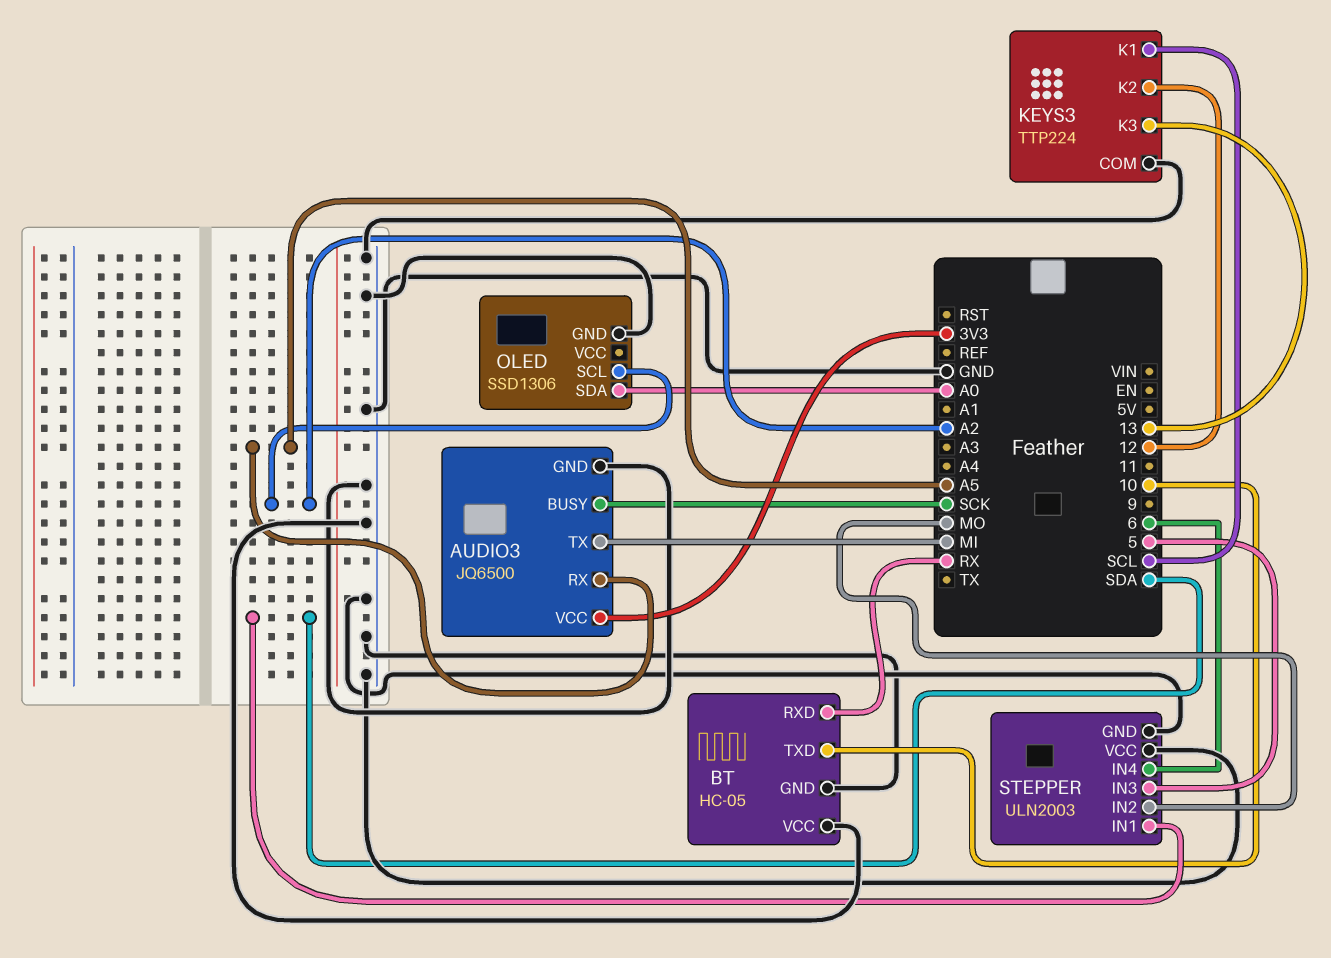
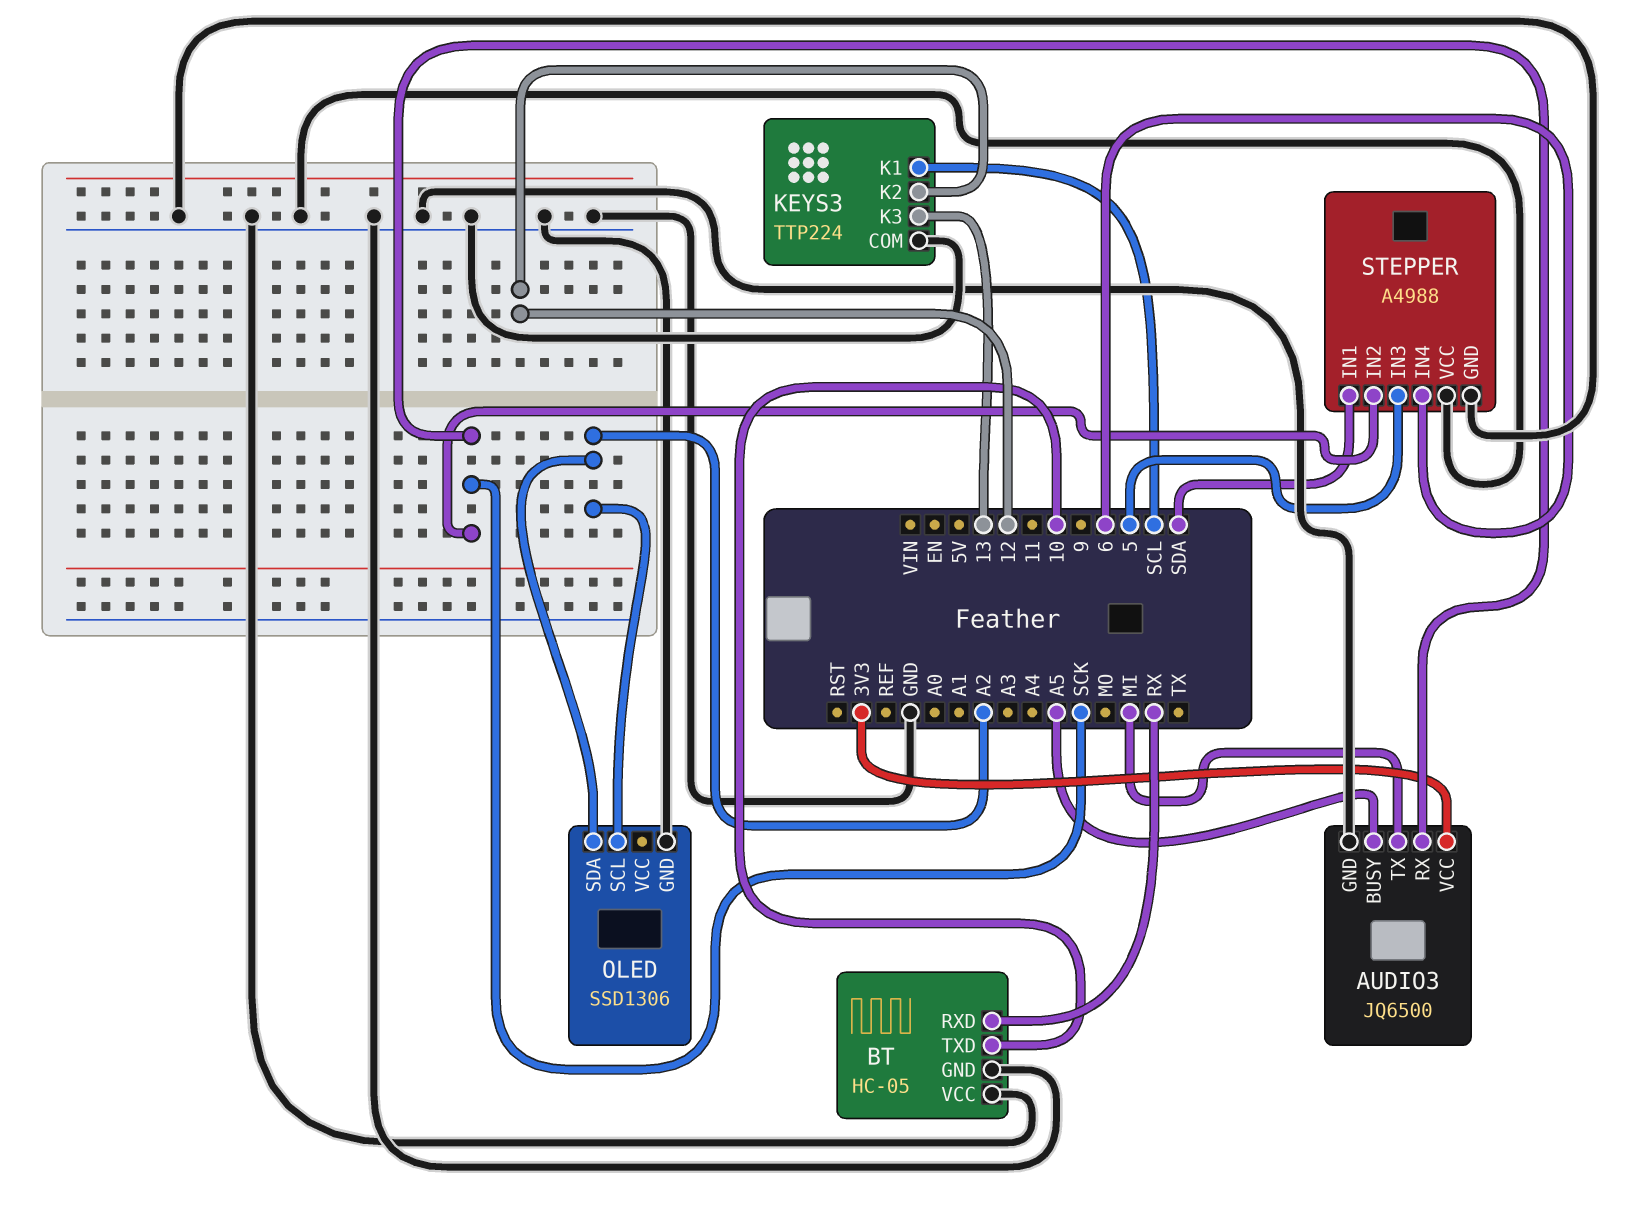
AUDIO3 pin BUSY: SCK -> A5
AUDIO3 pin RX: A5 -> SCK
OLED pin SDA: A0 -> A2
STEPPER: ULN2003 -> A4988
STEPPER pin IN2: MO -> SCK

